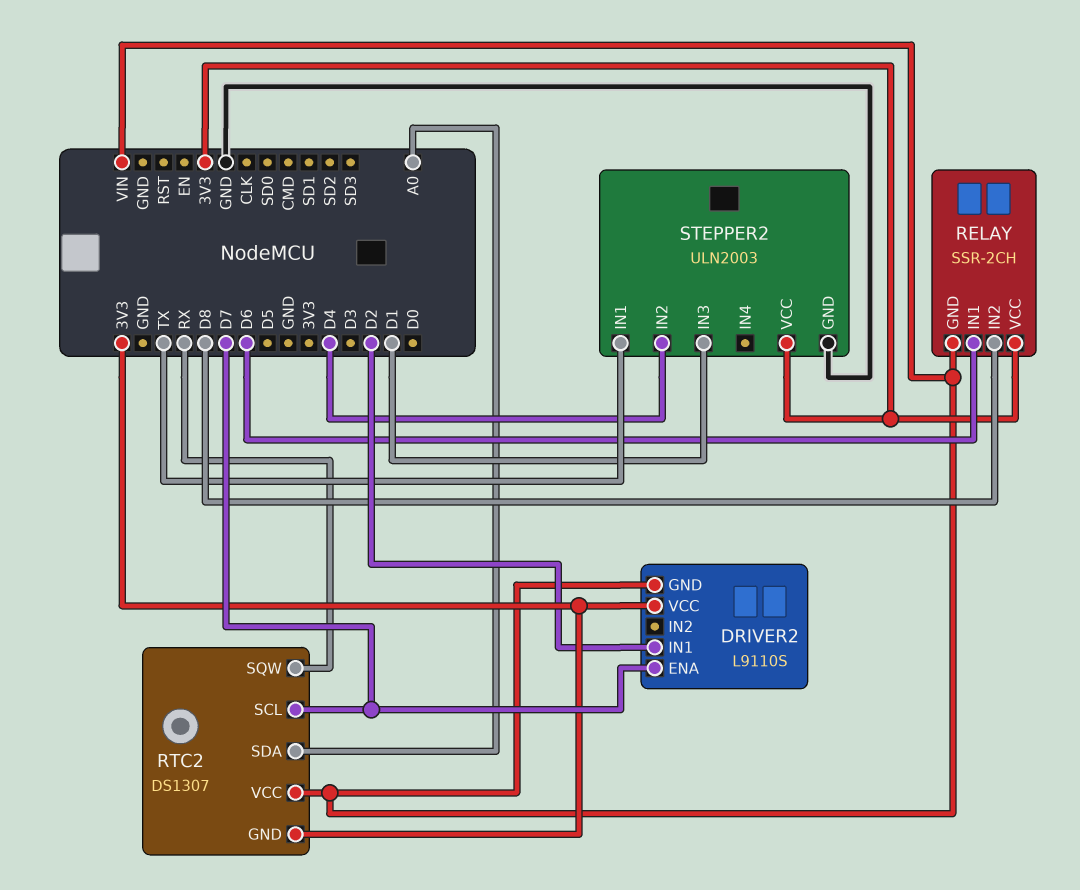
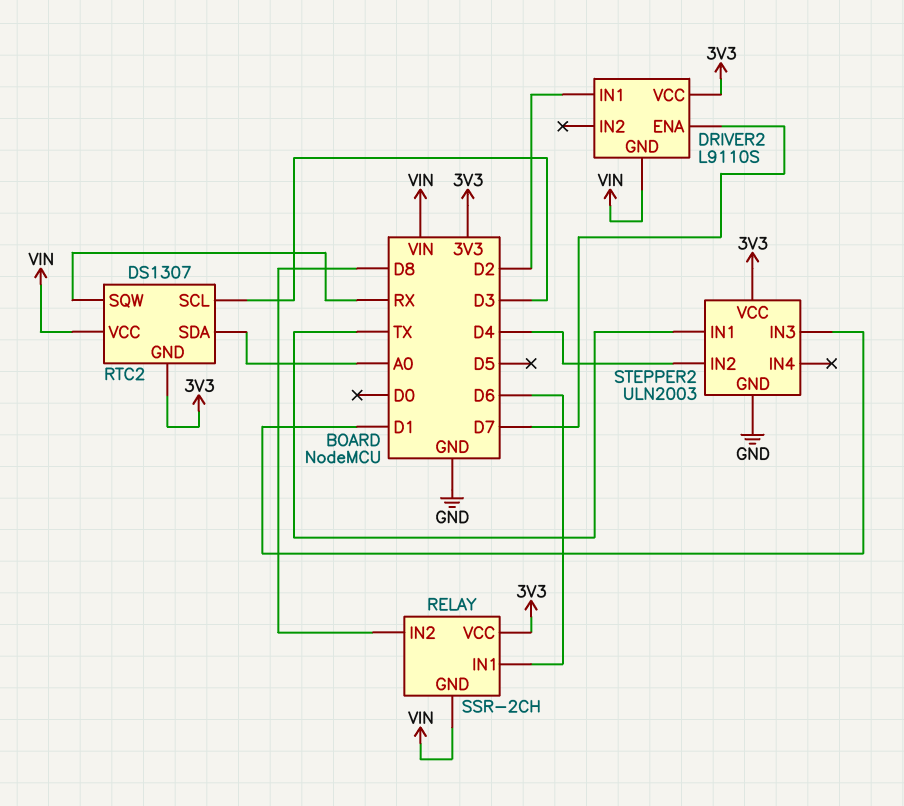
RTC2 pin SCL: D7 -> D3

